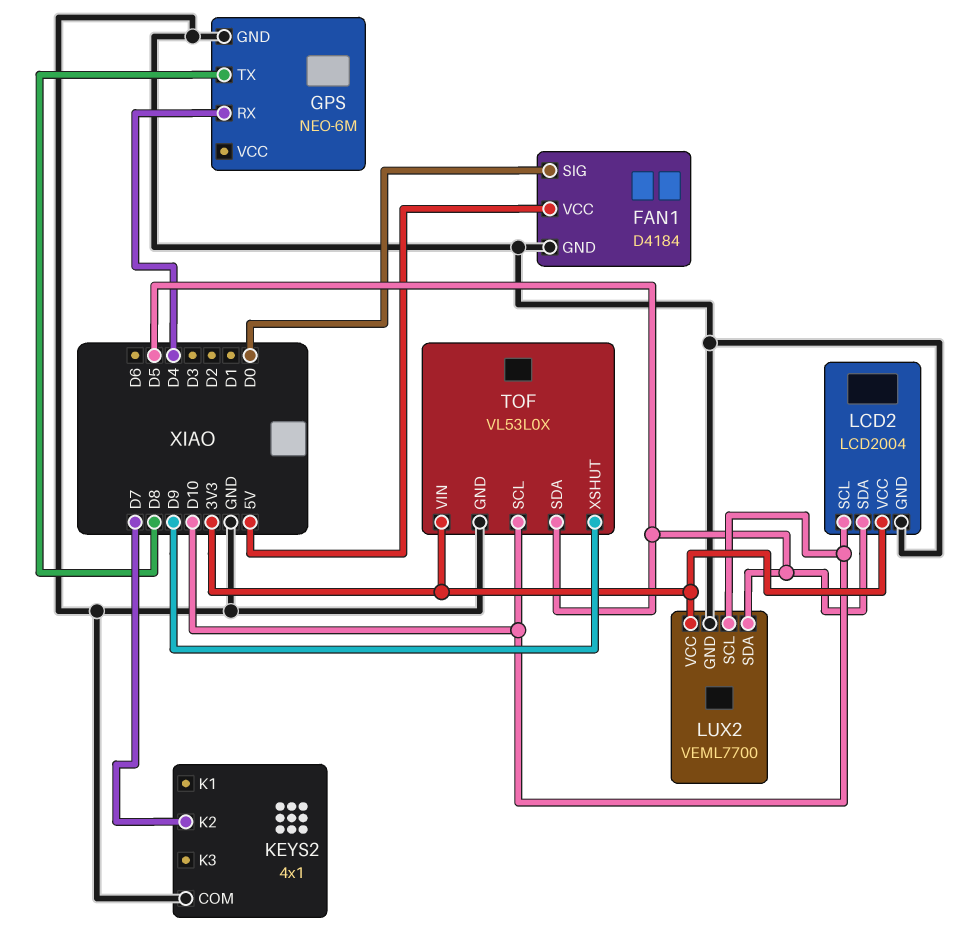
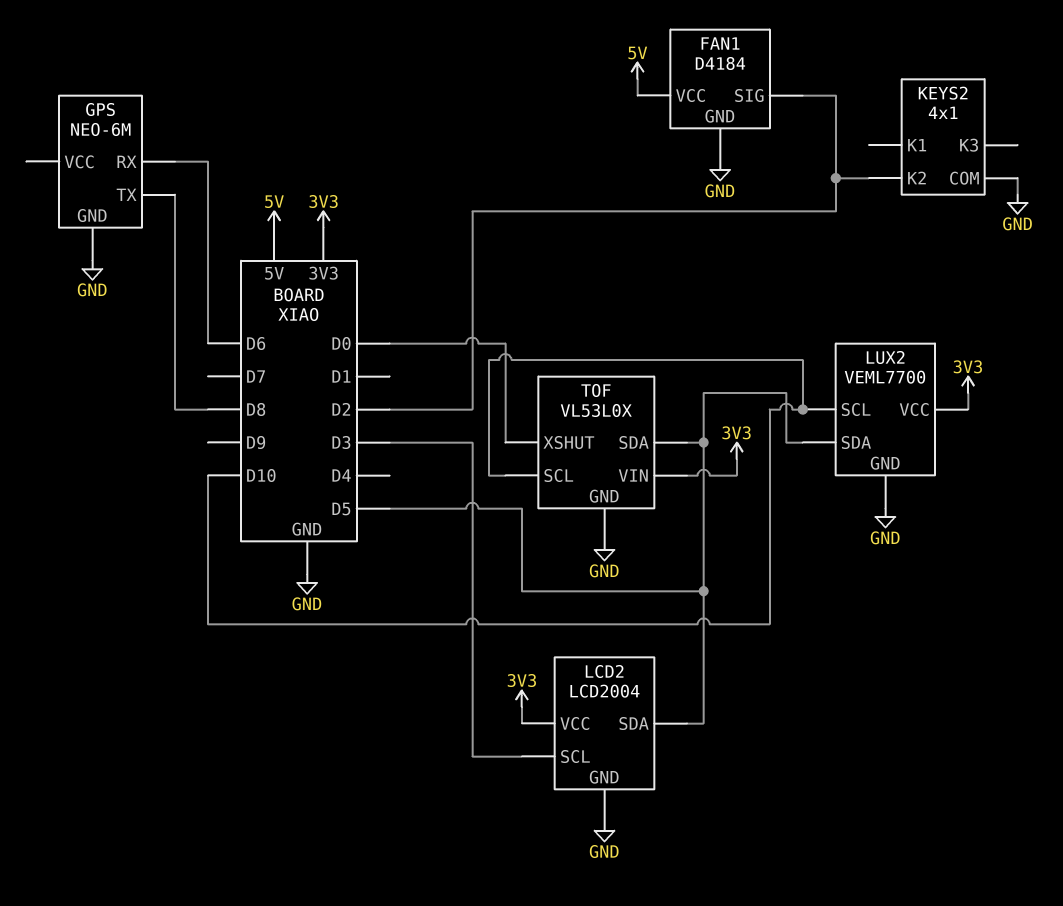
FAN1 pin SIG: D0 -> D2
GPS pin RX: D4 -> D6
KEYS2 pin K2: D7 -> D2
LCD2 pin SCL: D10 -> D3
TOF pin XSHUT: D9 -> D0

